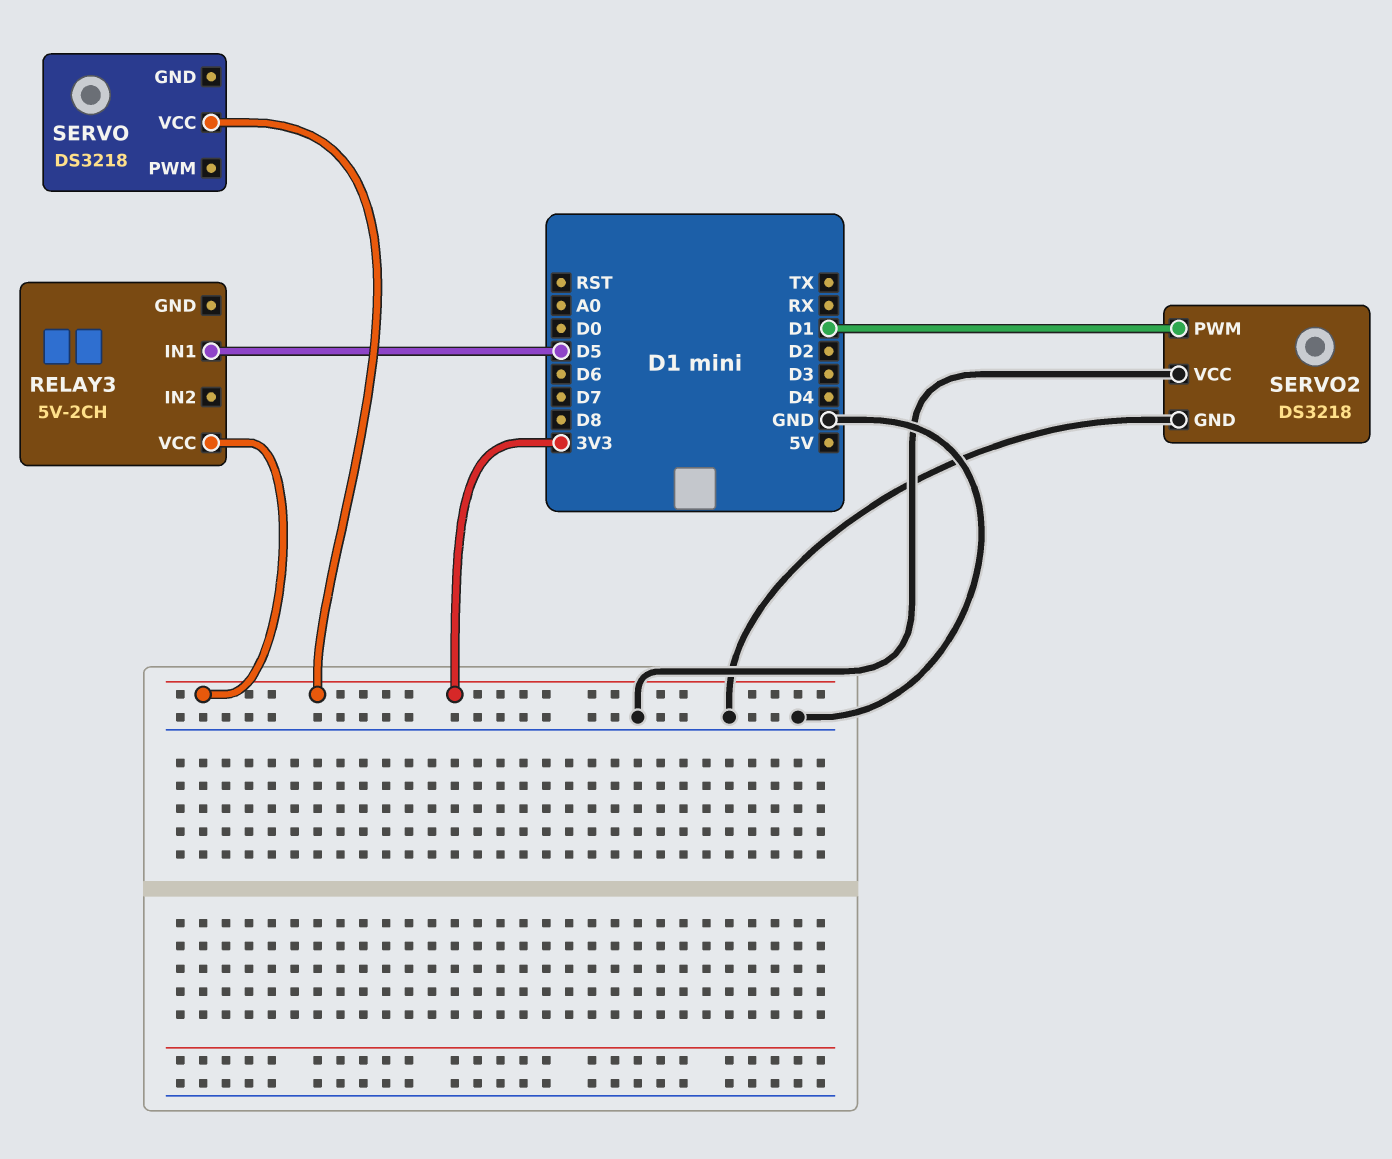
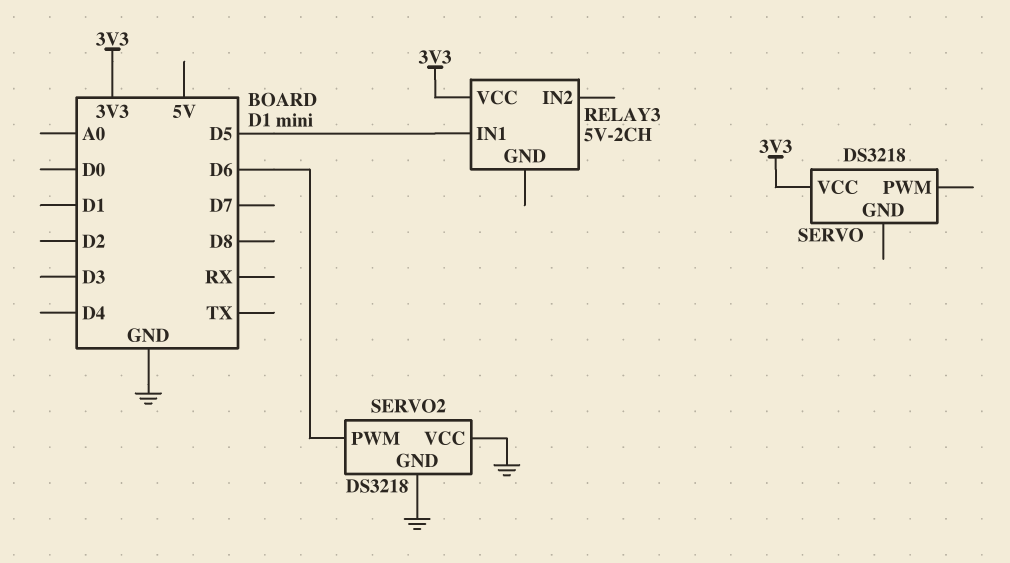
SERVO2 pin PWM: D1 -> D6

